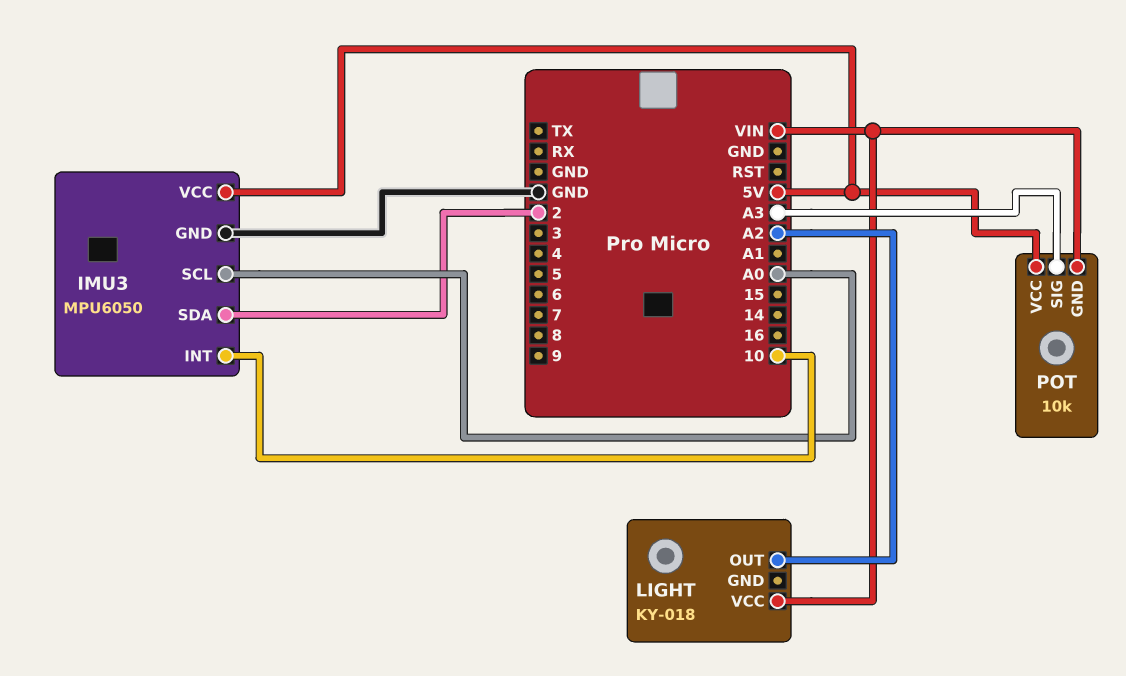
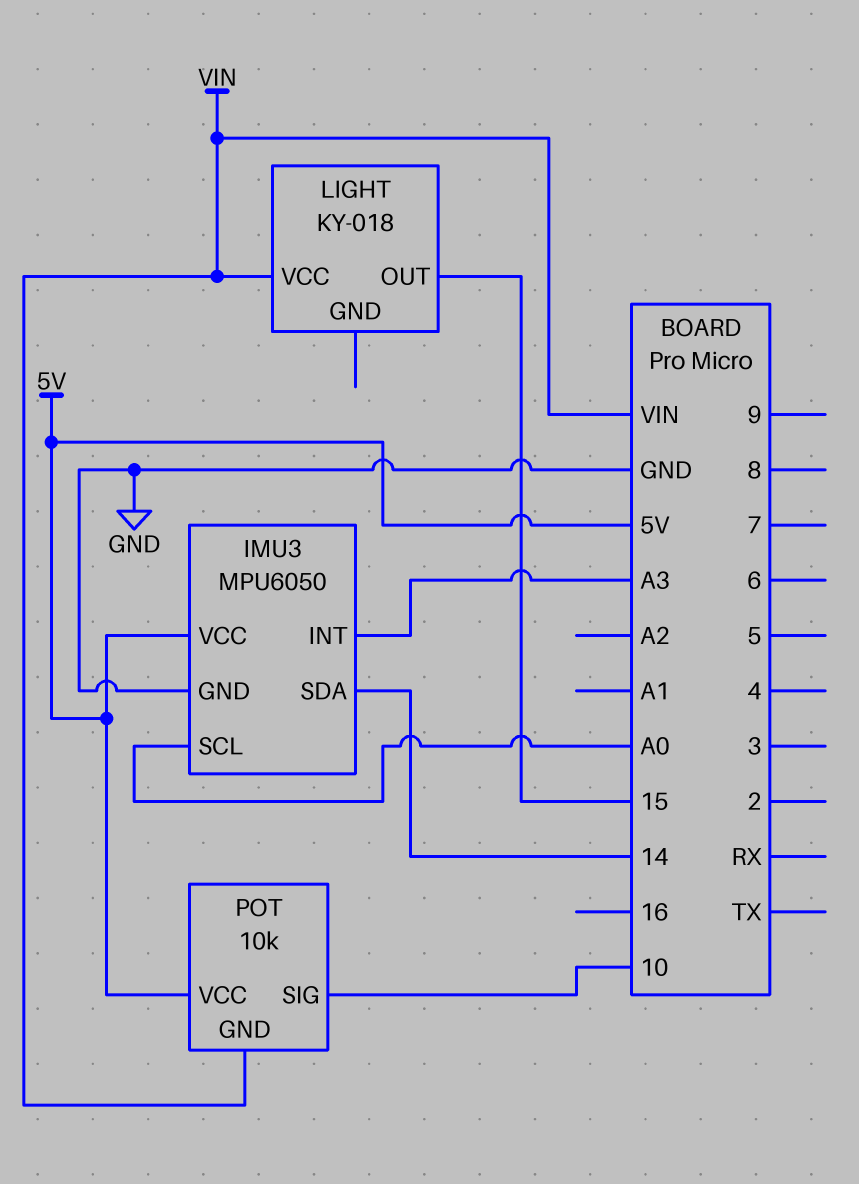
IMU3 pin INT: 10 -> A3
IMU3 pin SDA: 2 -> 14
LIGHT pin OUT: A2 -> 15
POT pin SIG: A3 -> 10

